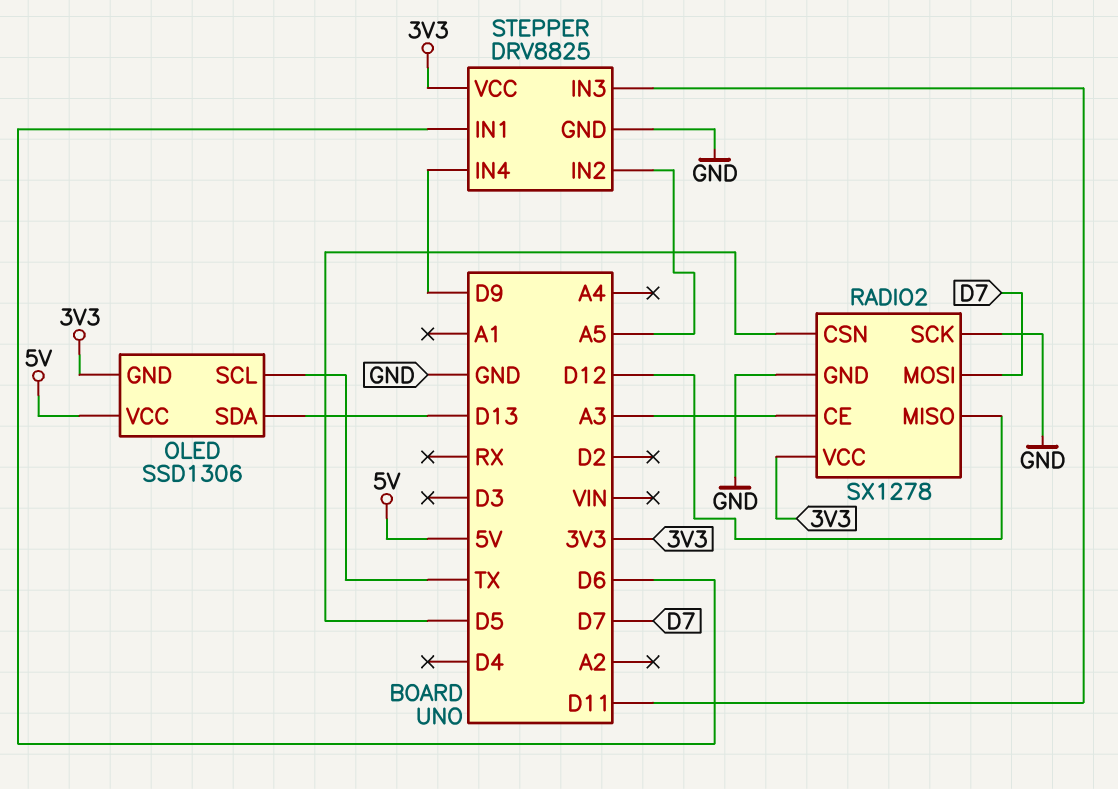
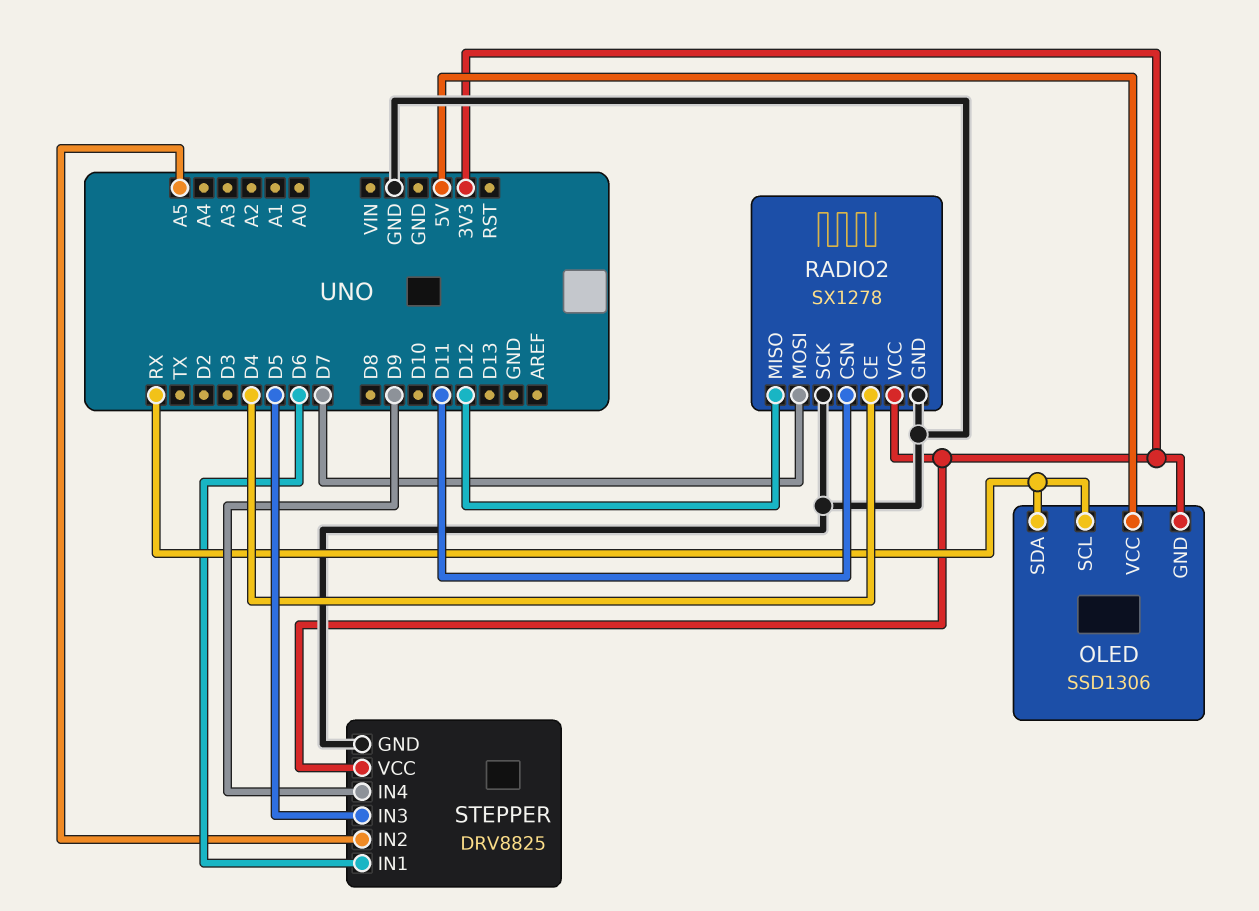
OLED pin SCL: TX -> RX
OLED pin SDA: D13 -> RX
RADIO2 pin CE: A3 -> D4
RADIO2 pin CSN: D5 -> D11
STEPPER pin IN3: D11 -> D5

